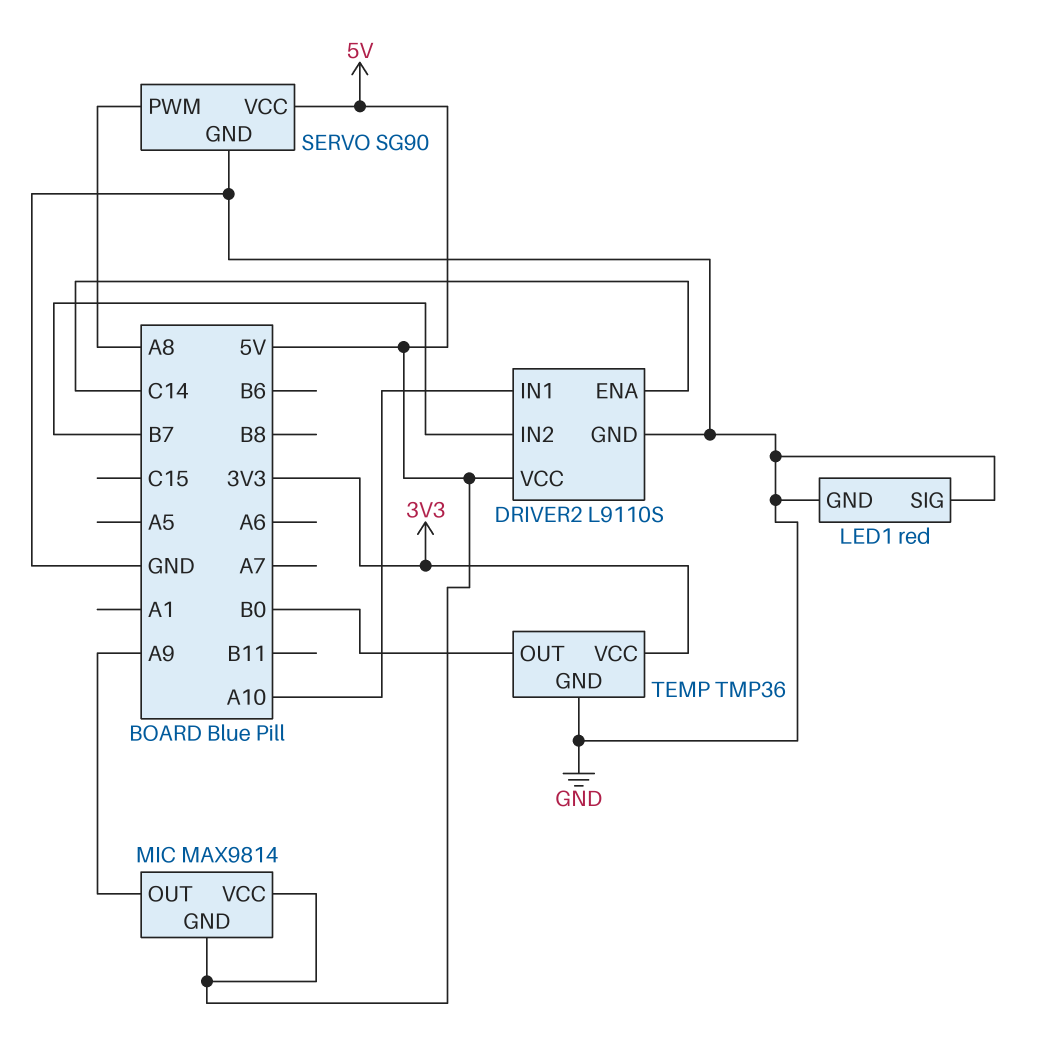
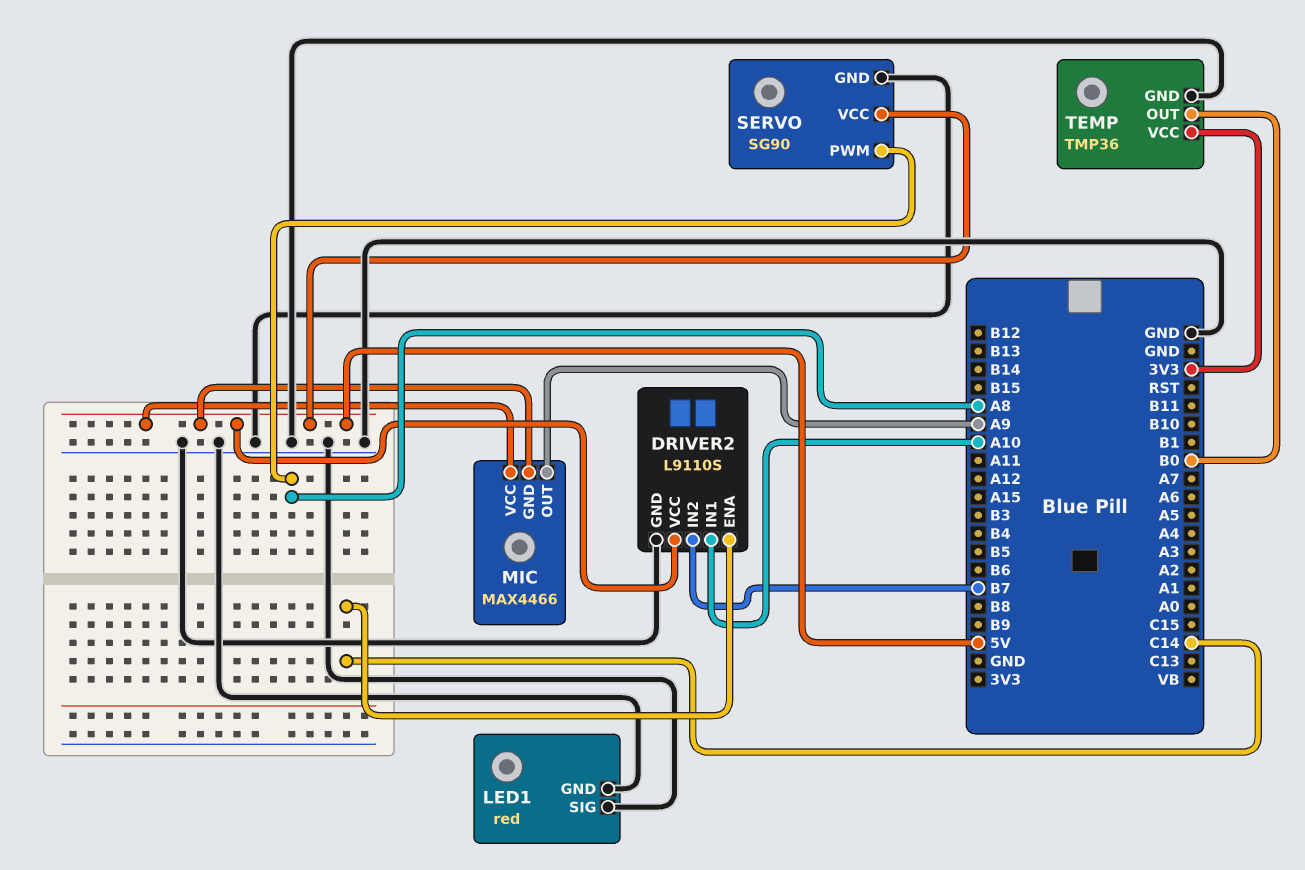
MIC: MAX9814 -> MAX4466

